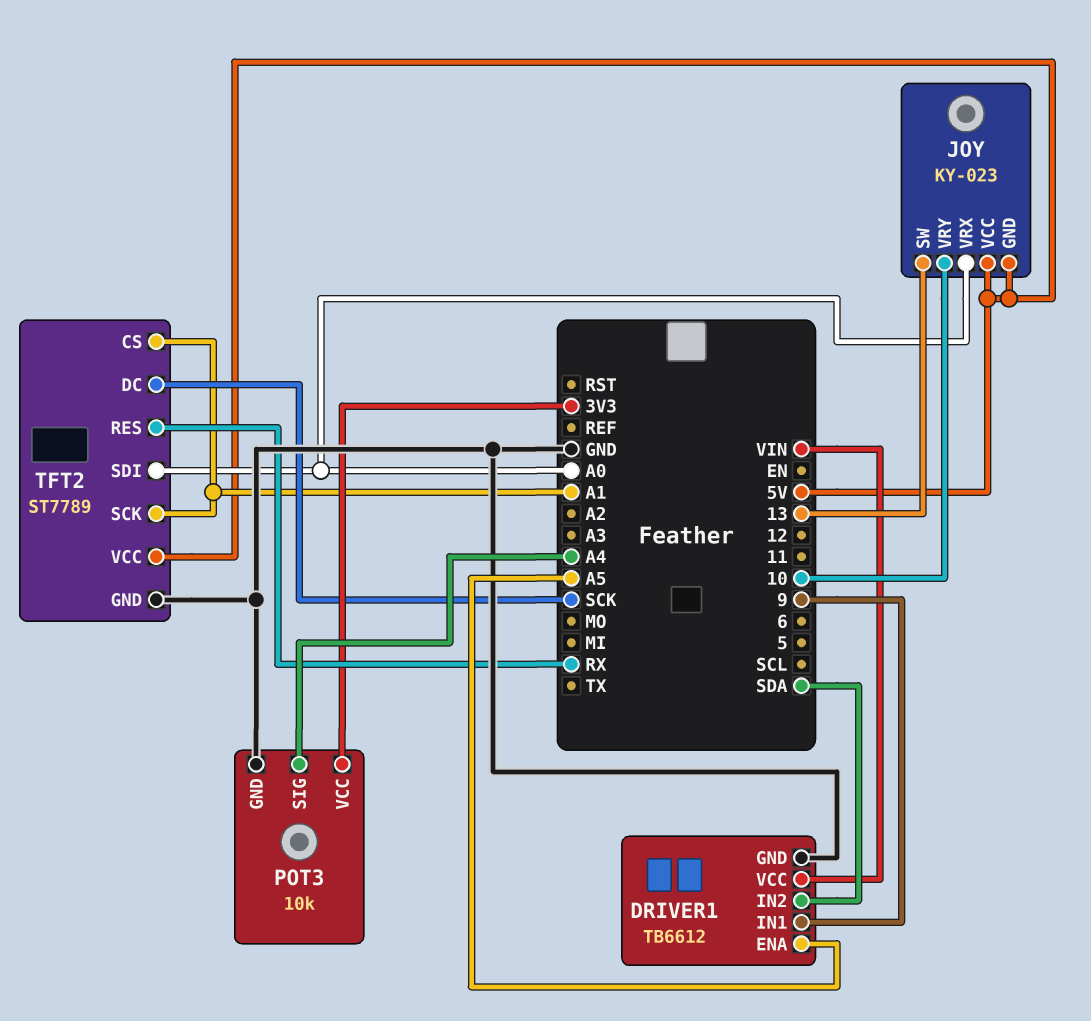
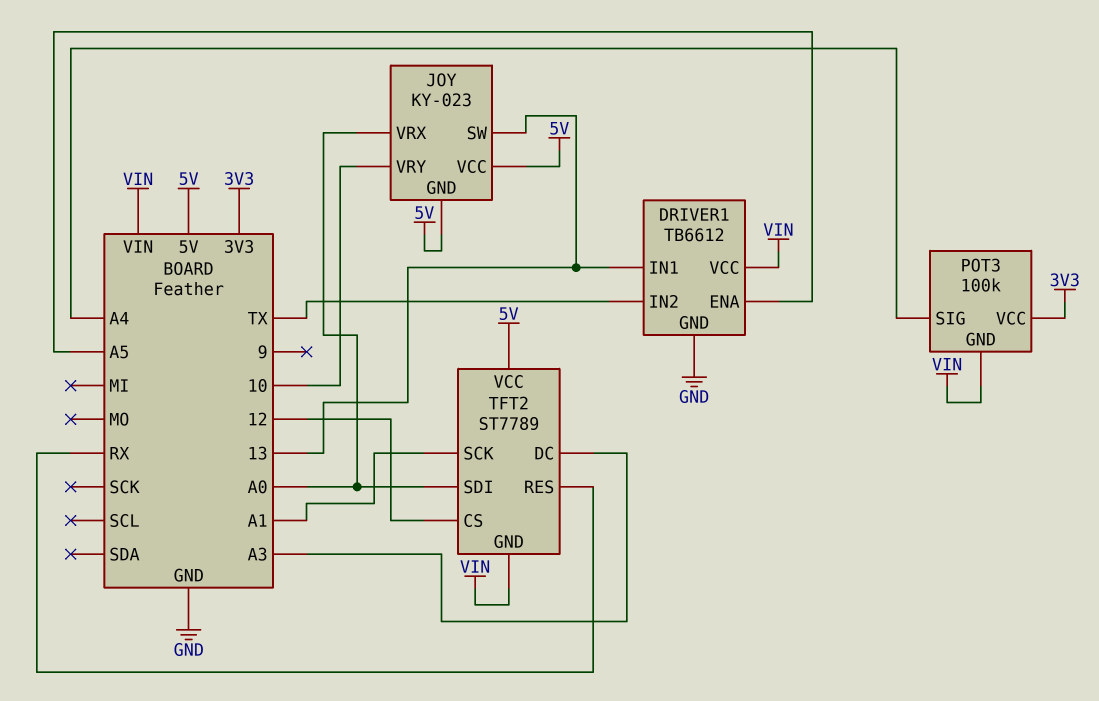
DRIVER1 pin IN1: 9 -> 13
DRIVER1 pin IN2: SDA -> TX
POT3: 10k -> 100k
POT3 pin GND: GND -> VIN
TFT2 pin CS: A1 -> 12
TFT2 pin DC: SCK -> A3
TFT2 pin GND: GND -> VIN

